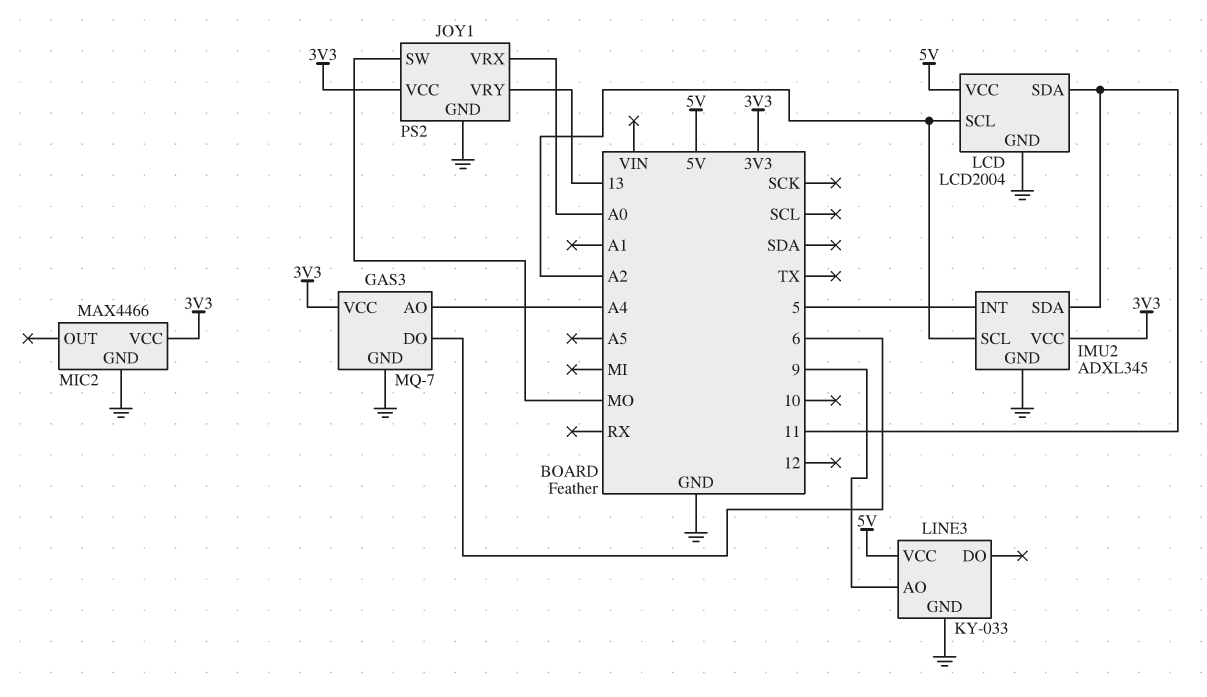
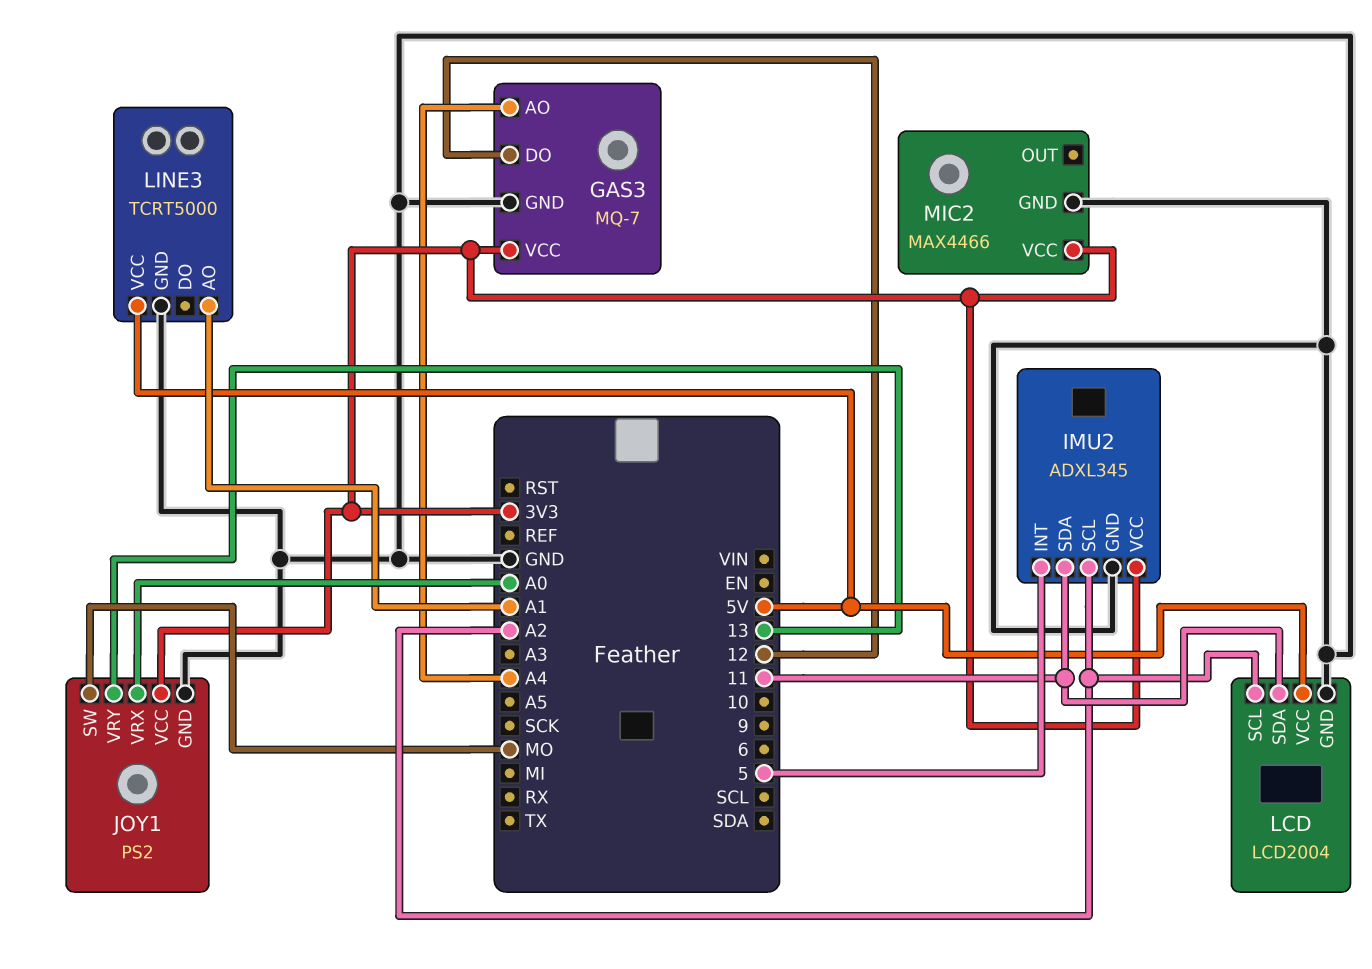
GAS3 pin DO: 6 -> 12
LINE3: KY-033 -> TCRT5000
LINE3 pin AO: 9 -> A1

